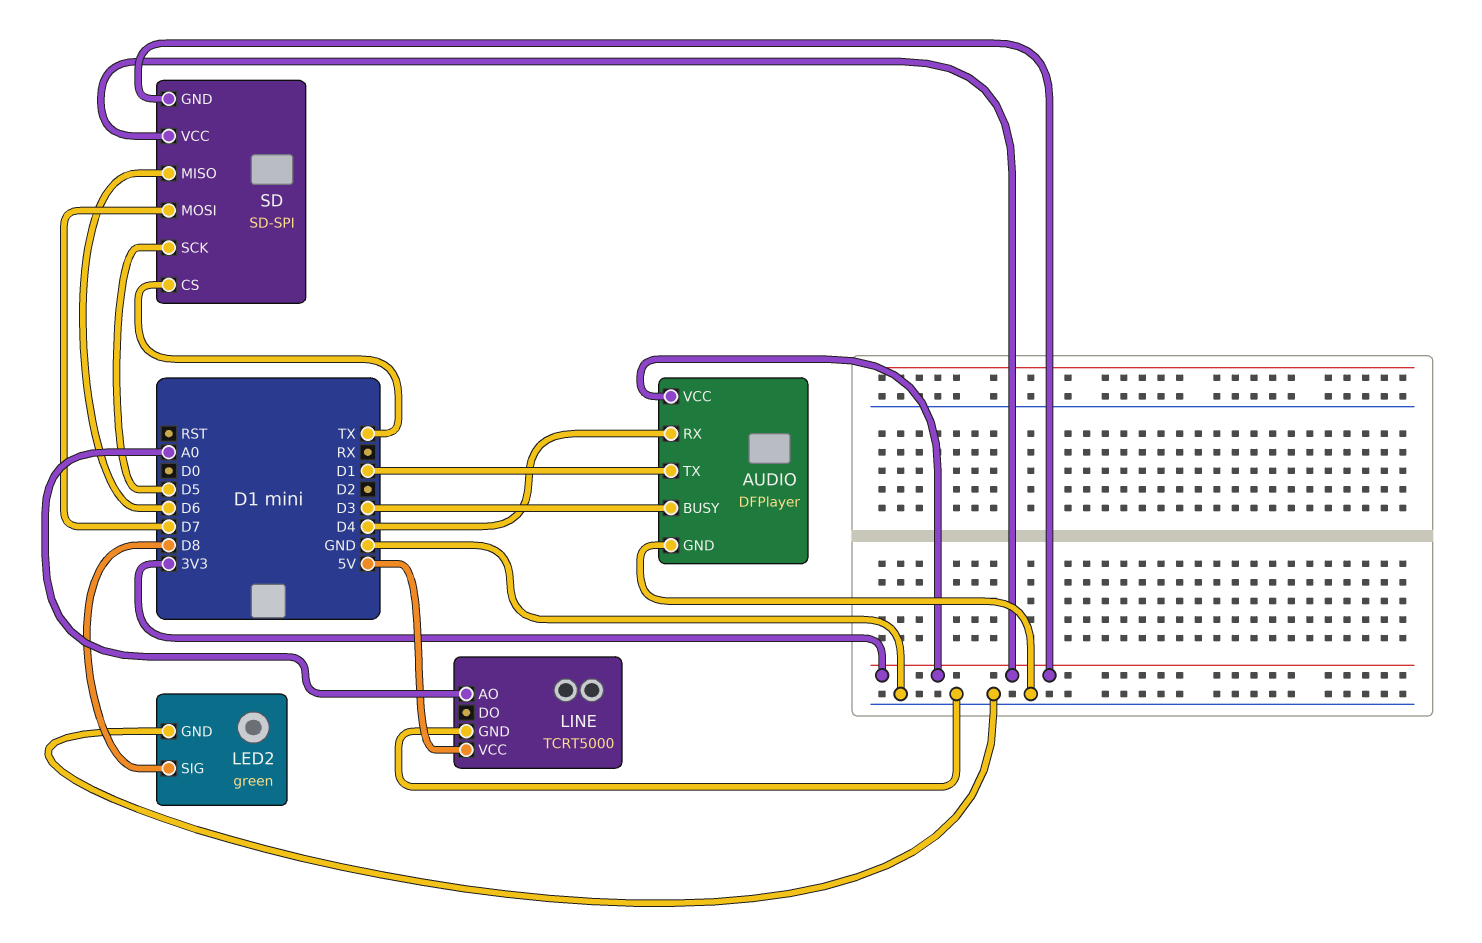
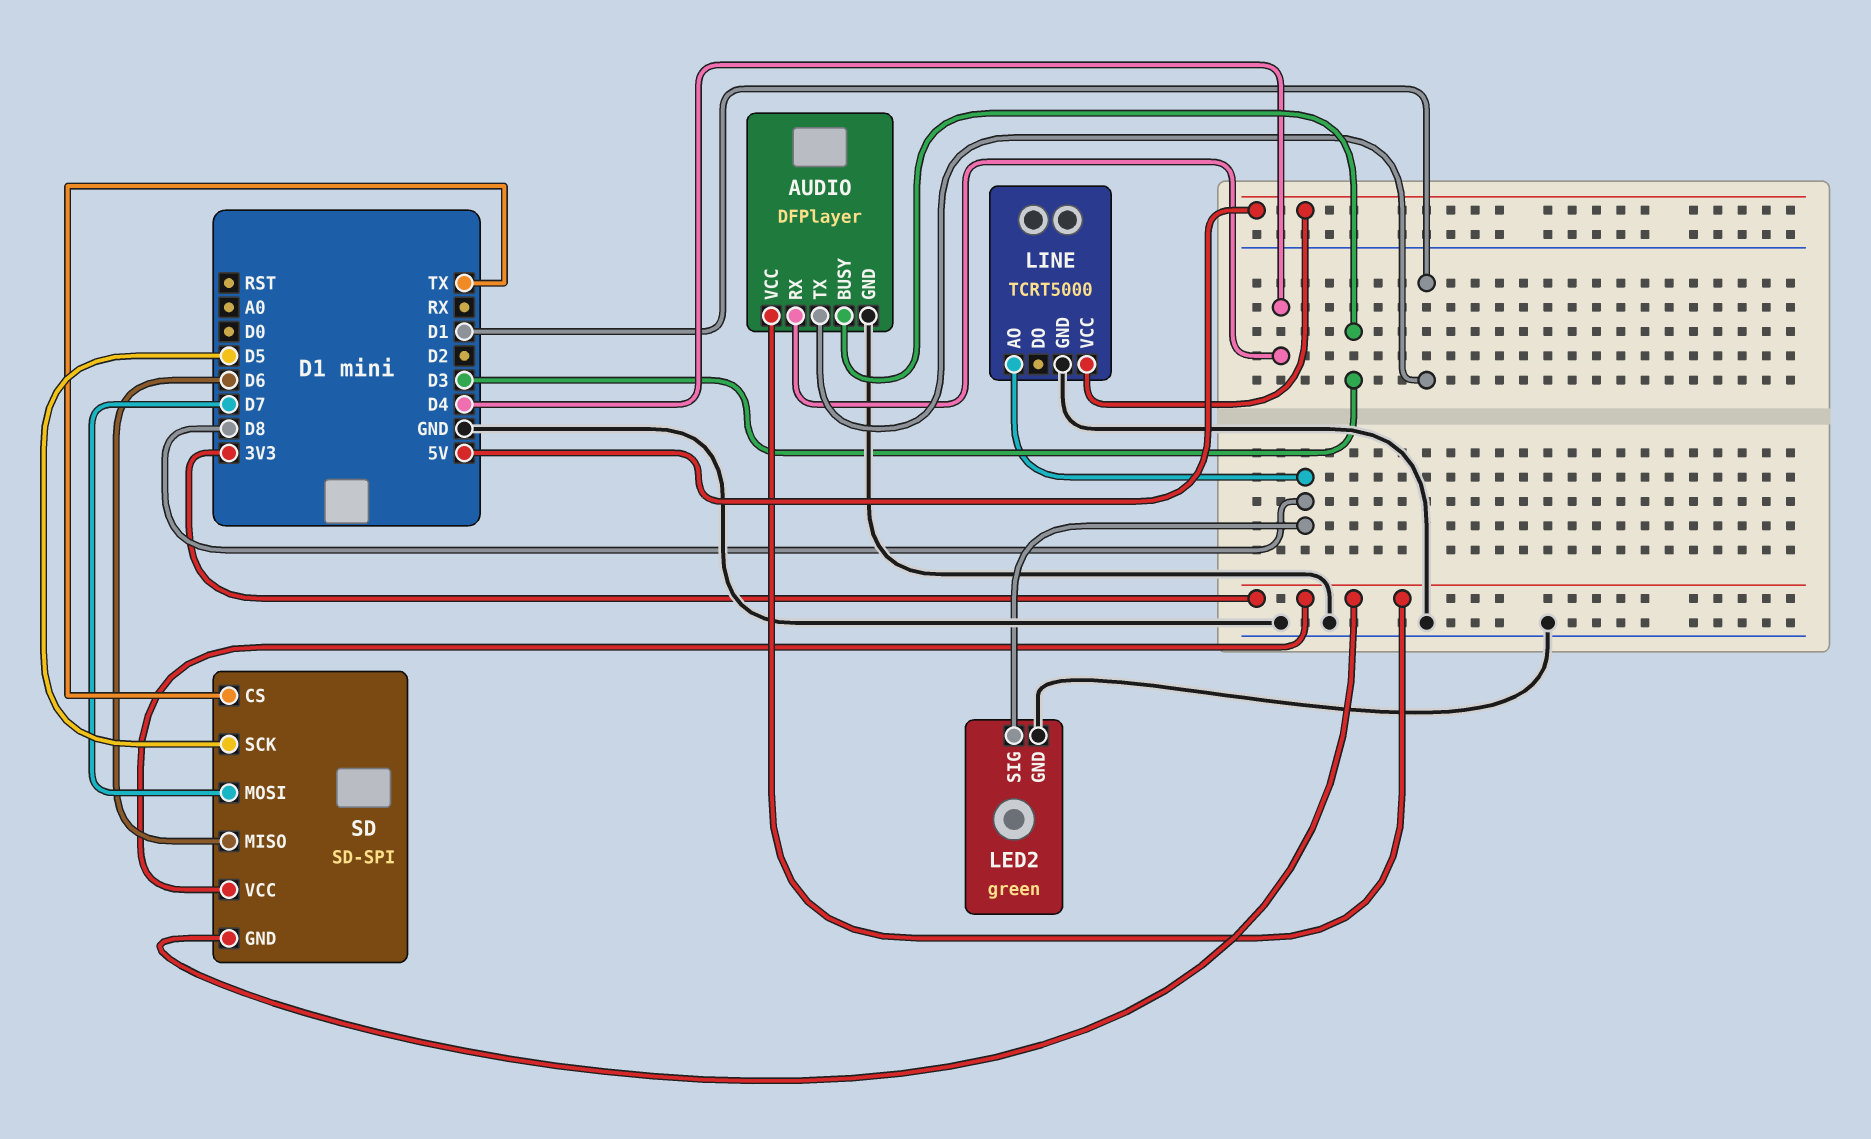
LINE pin AO: A0 -> D8

